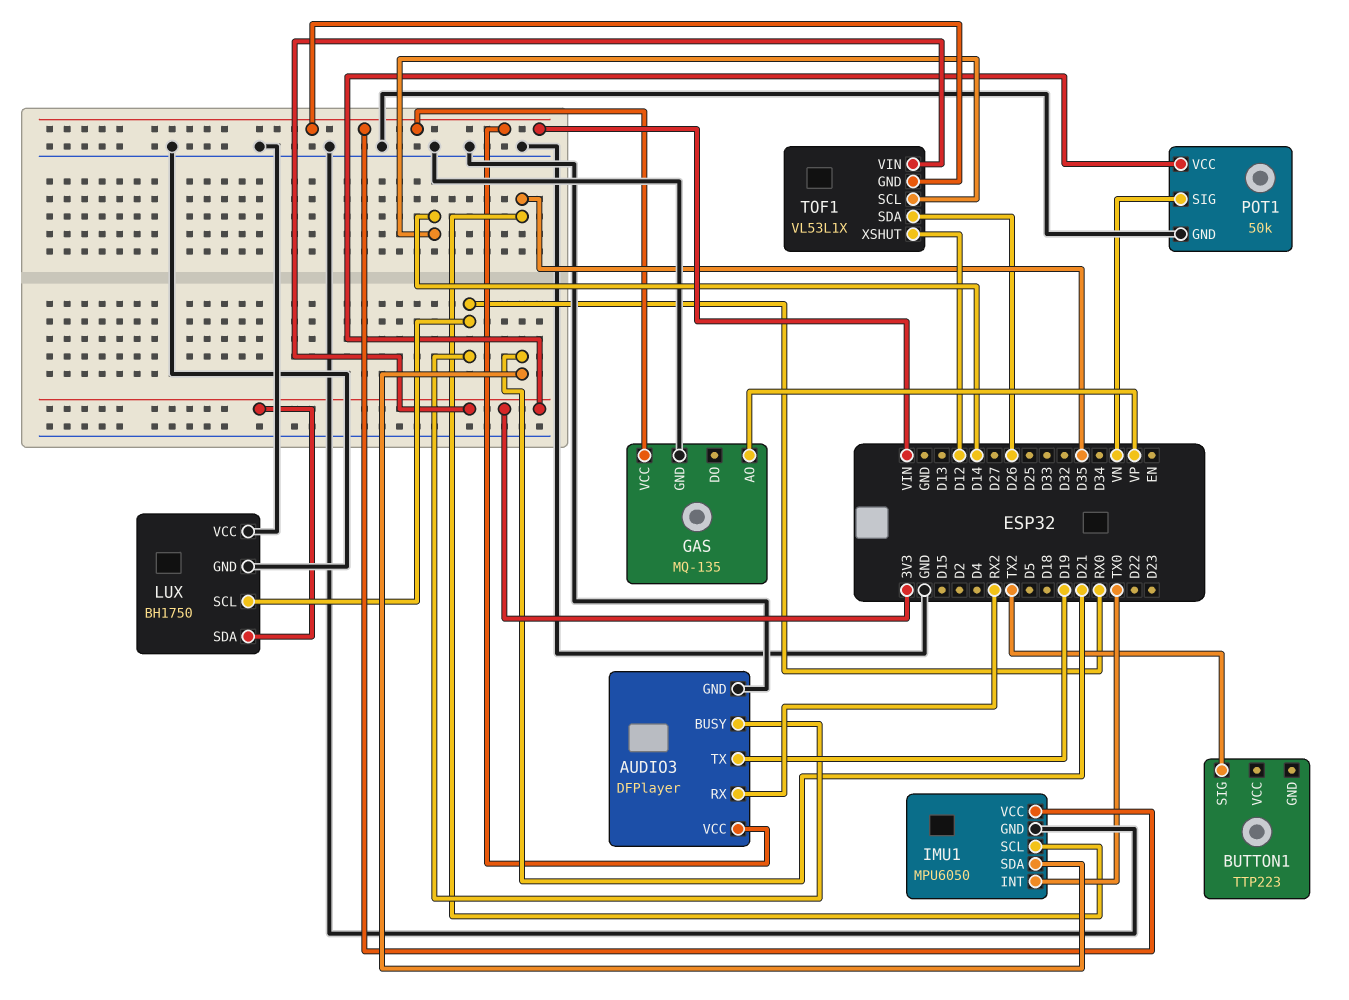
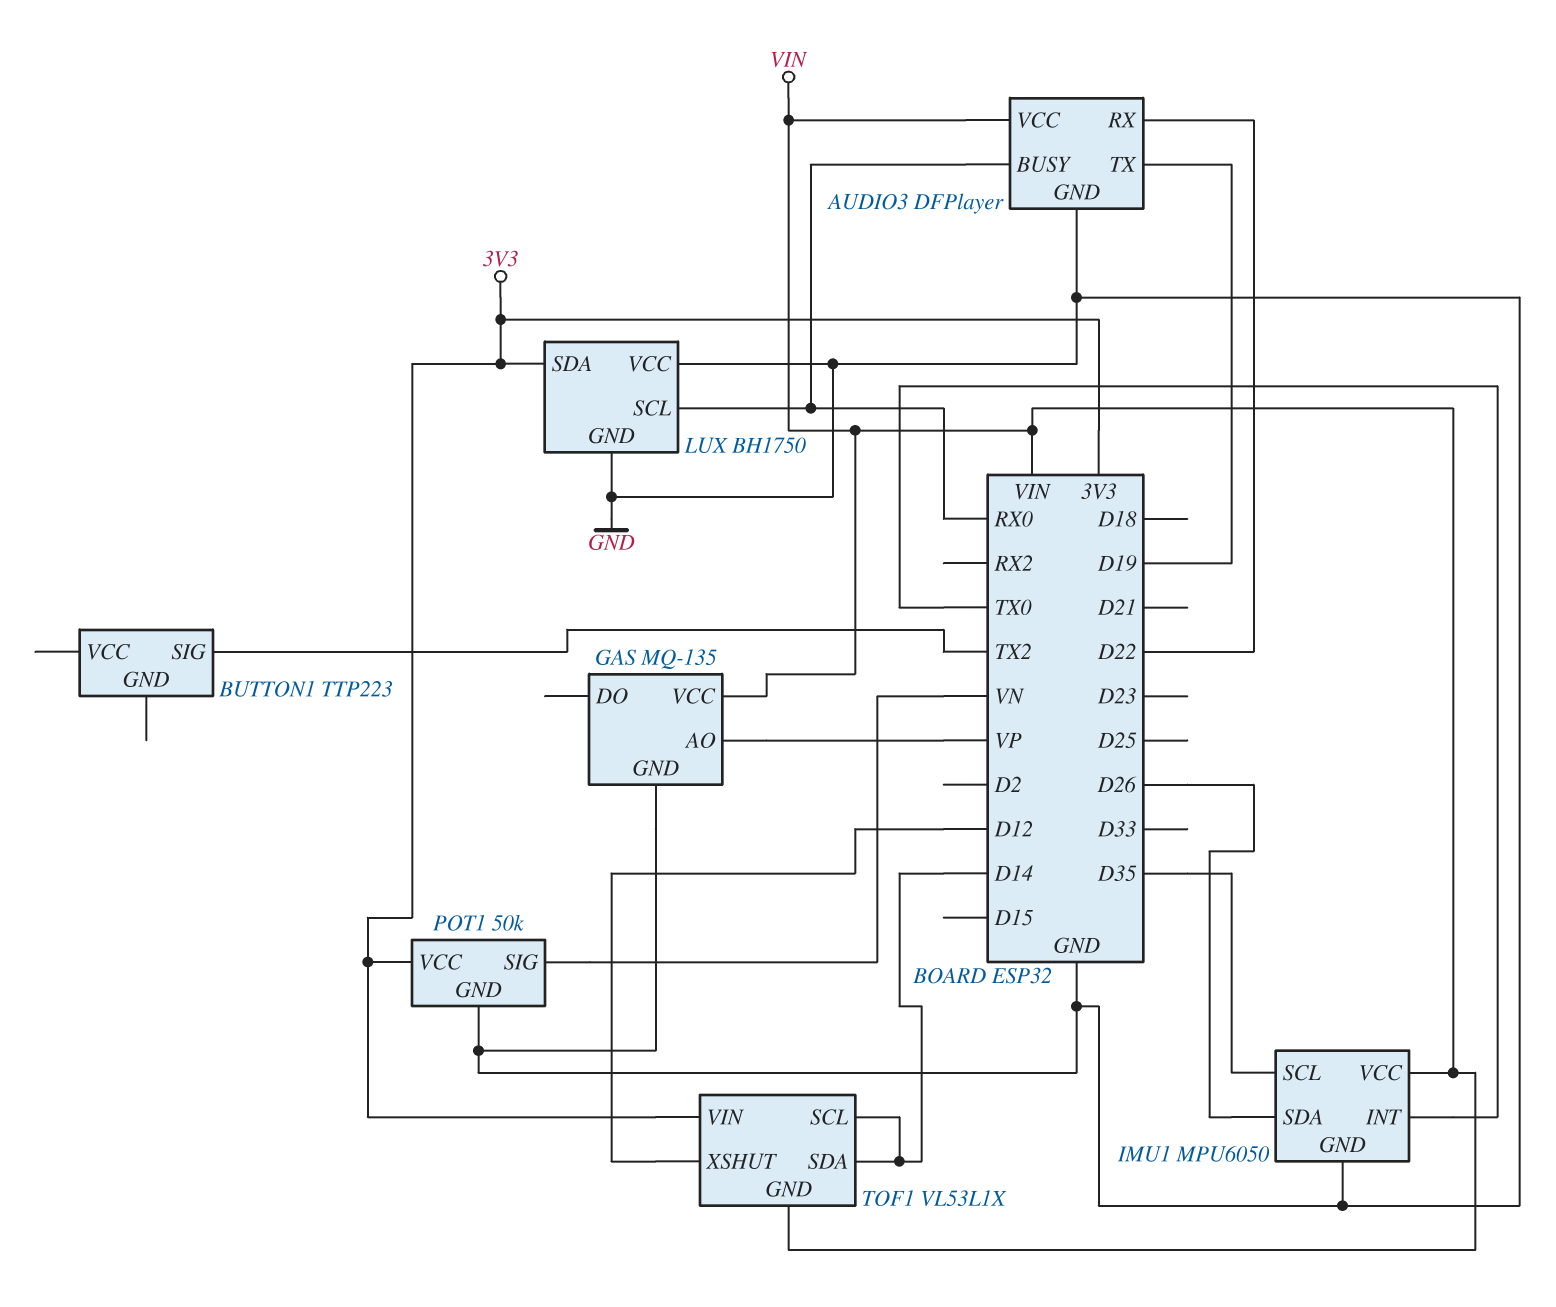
AUDIO3 pin RX: RX2 -> D22
IMU1 pin SDA: D21 -> D26
TOF1 pin SDA: D26 -> D14

